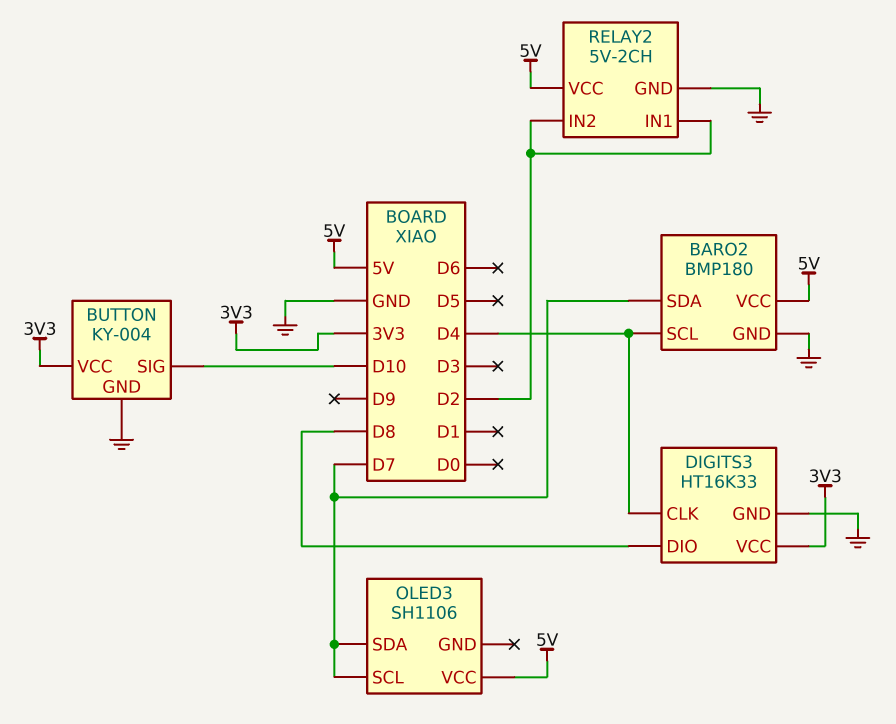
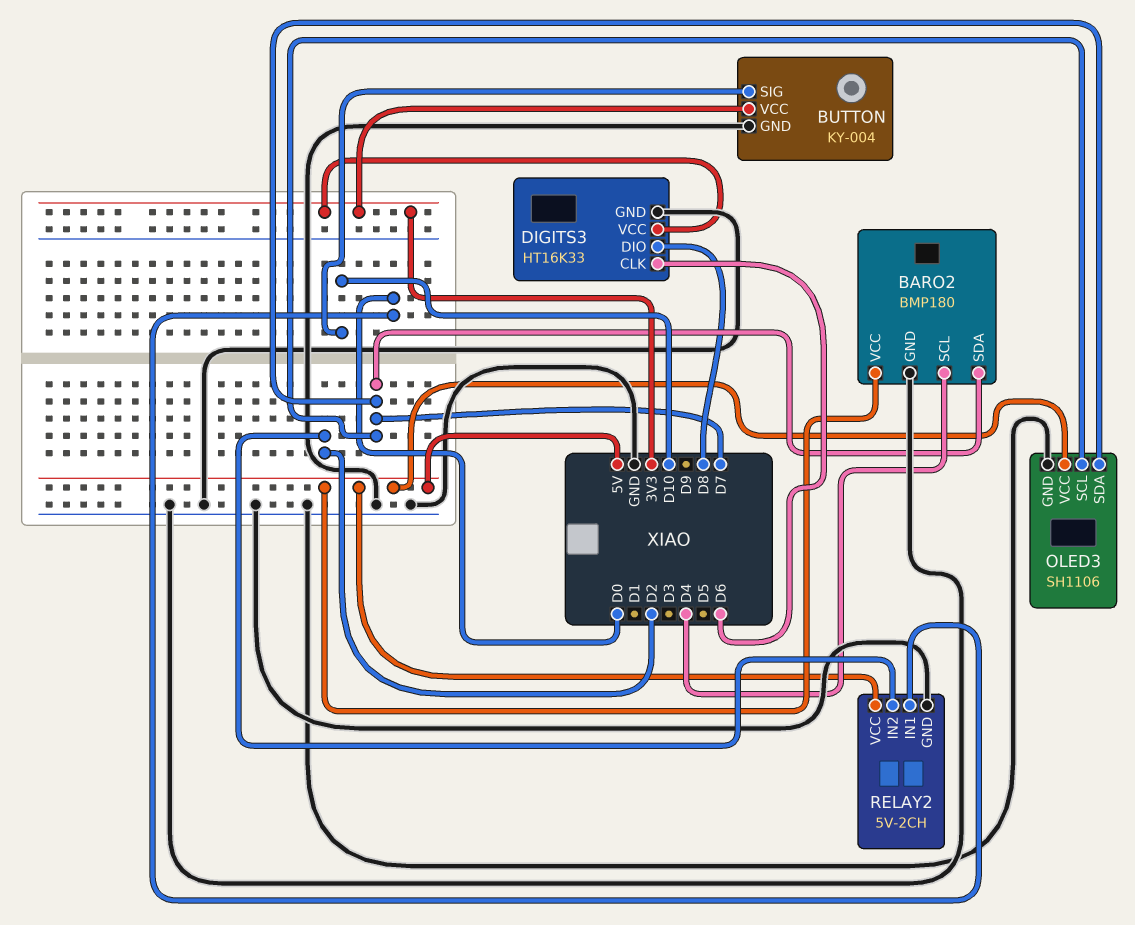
DIGITS3 pin CLK: D4 -> D6
OLED3 pin GND: none -> GND
RELAY2 pin IN1: D2 -> D0

